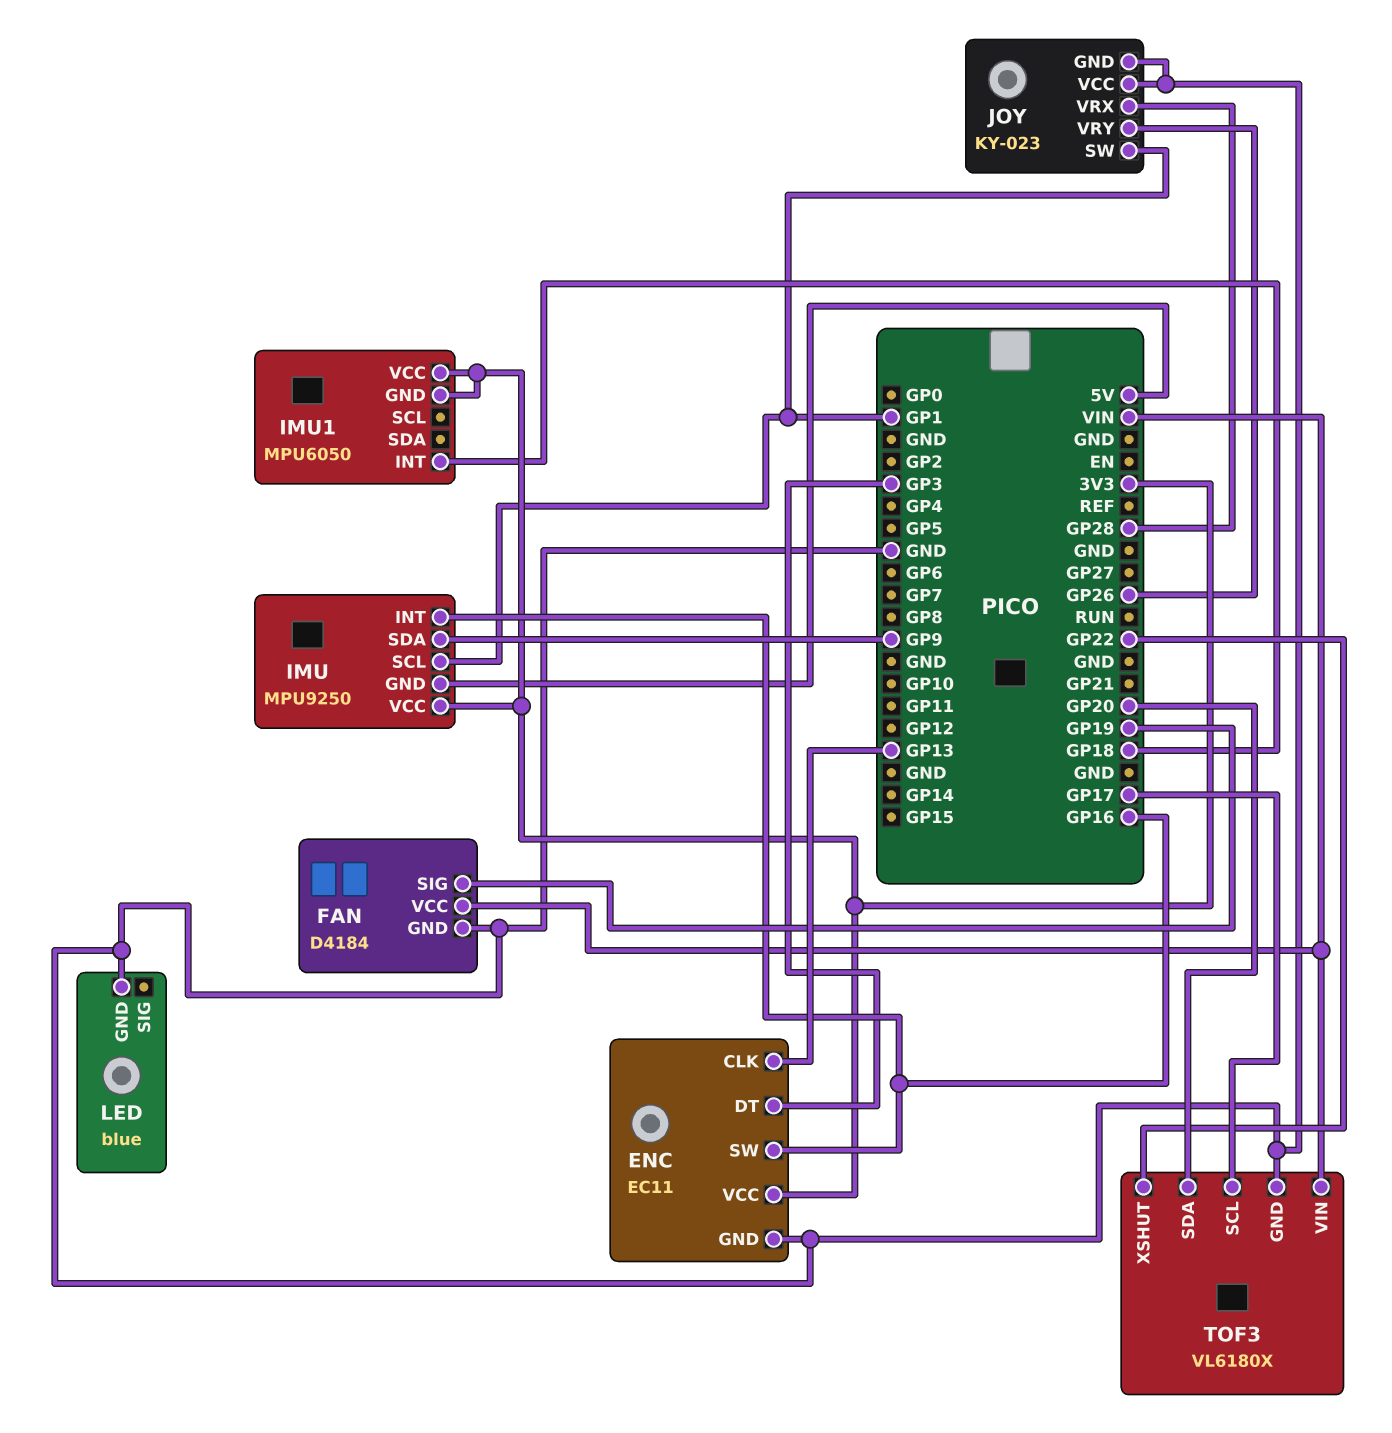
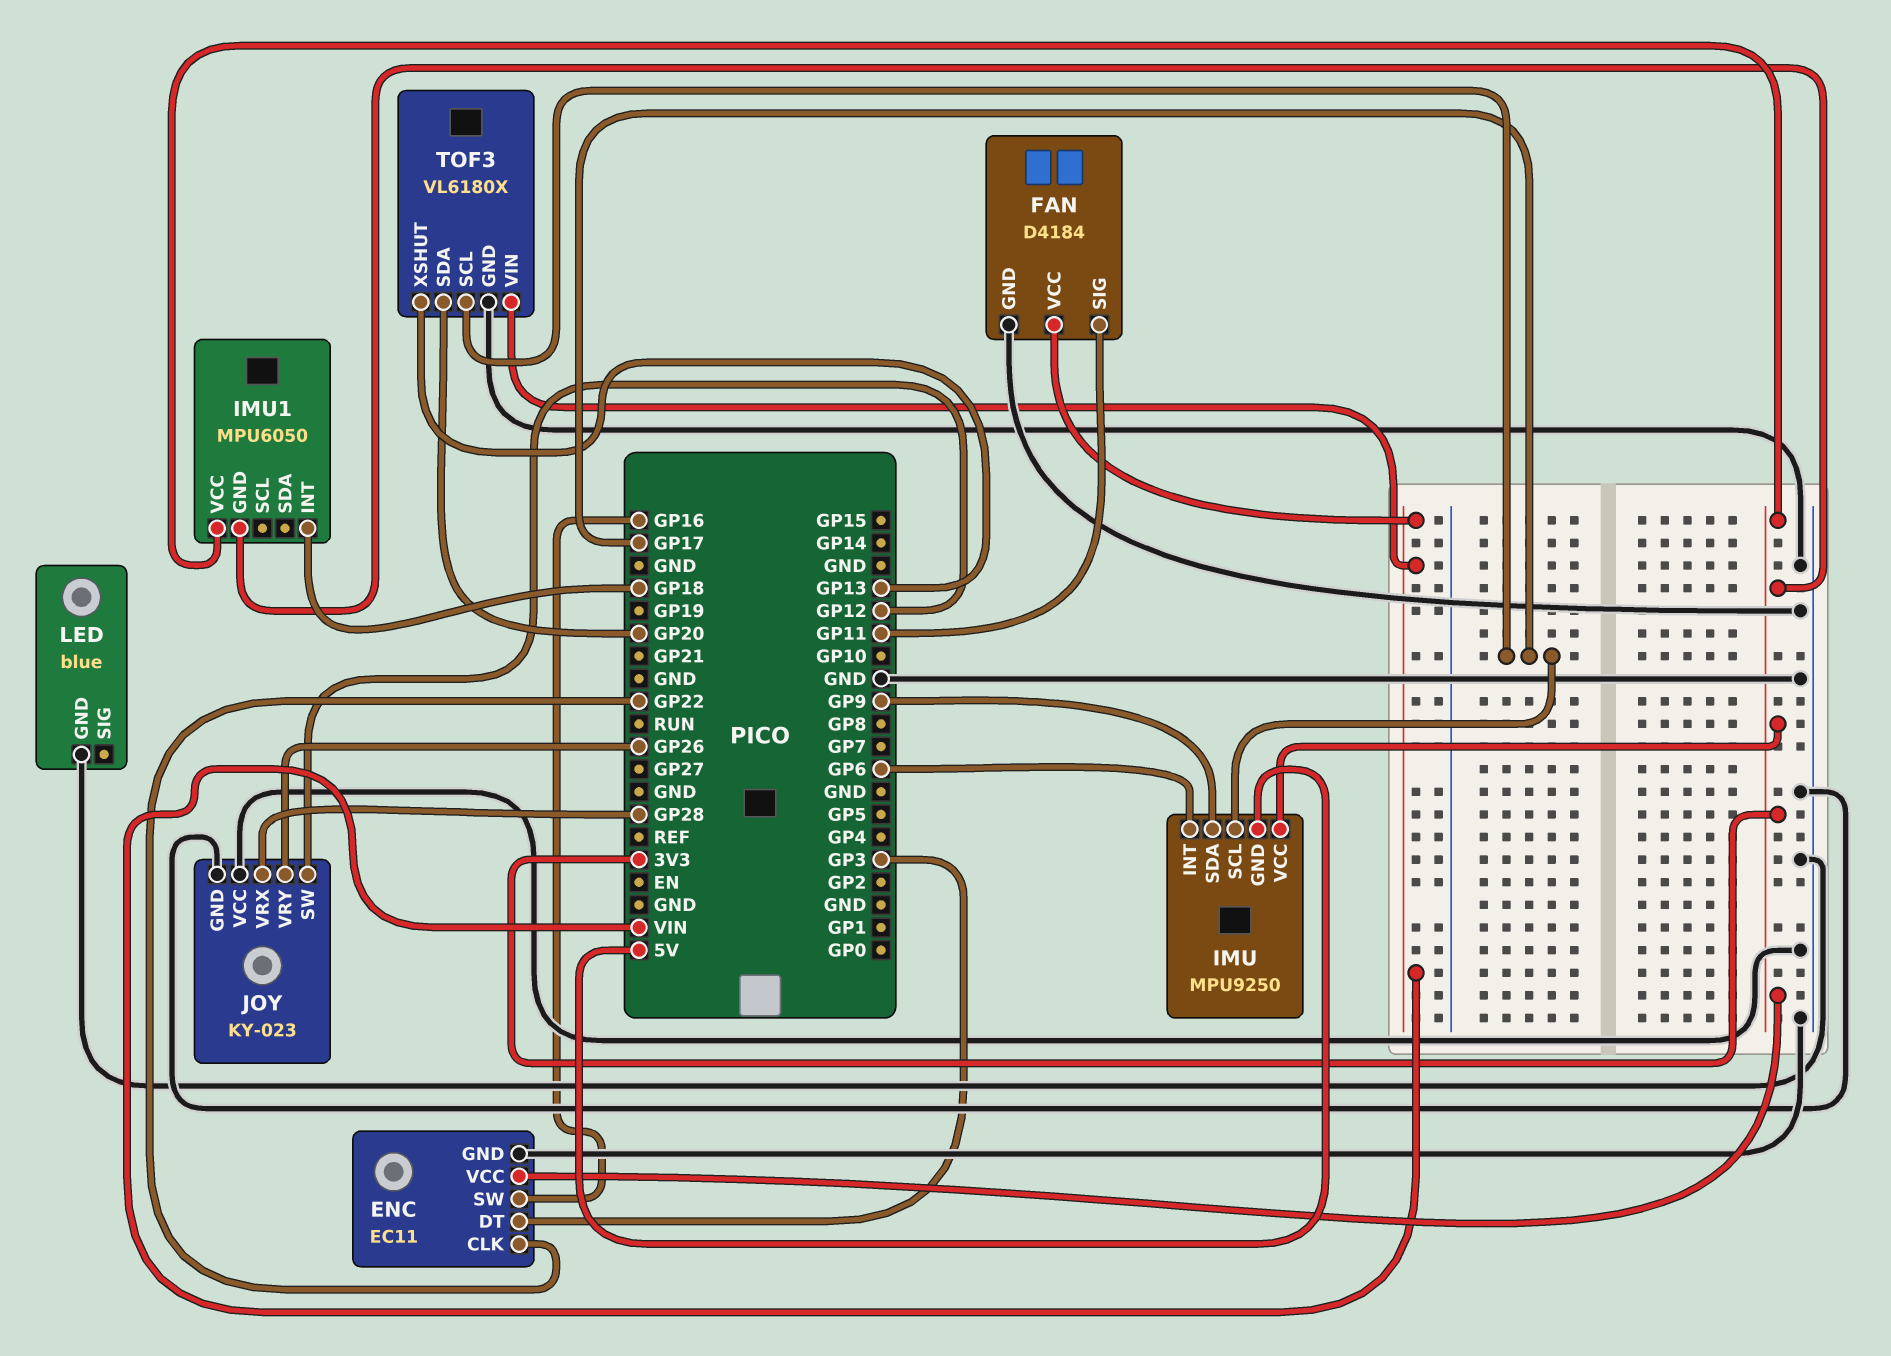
ENC pin CLK: GP13 -> GP22
FAN pin SIG: GP19 -> GP11
IMU pin INT: GP16 -> GP6
IMU pin SCL: GP1 -> GP17
JOY pin SW: GP1 -> GP12
TOF3 pin XSHUT: GP22 -> GP13

